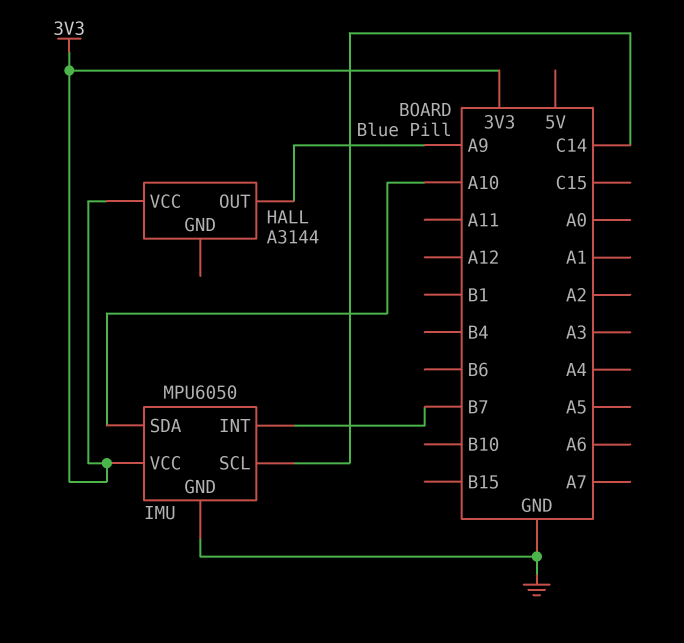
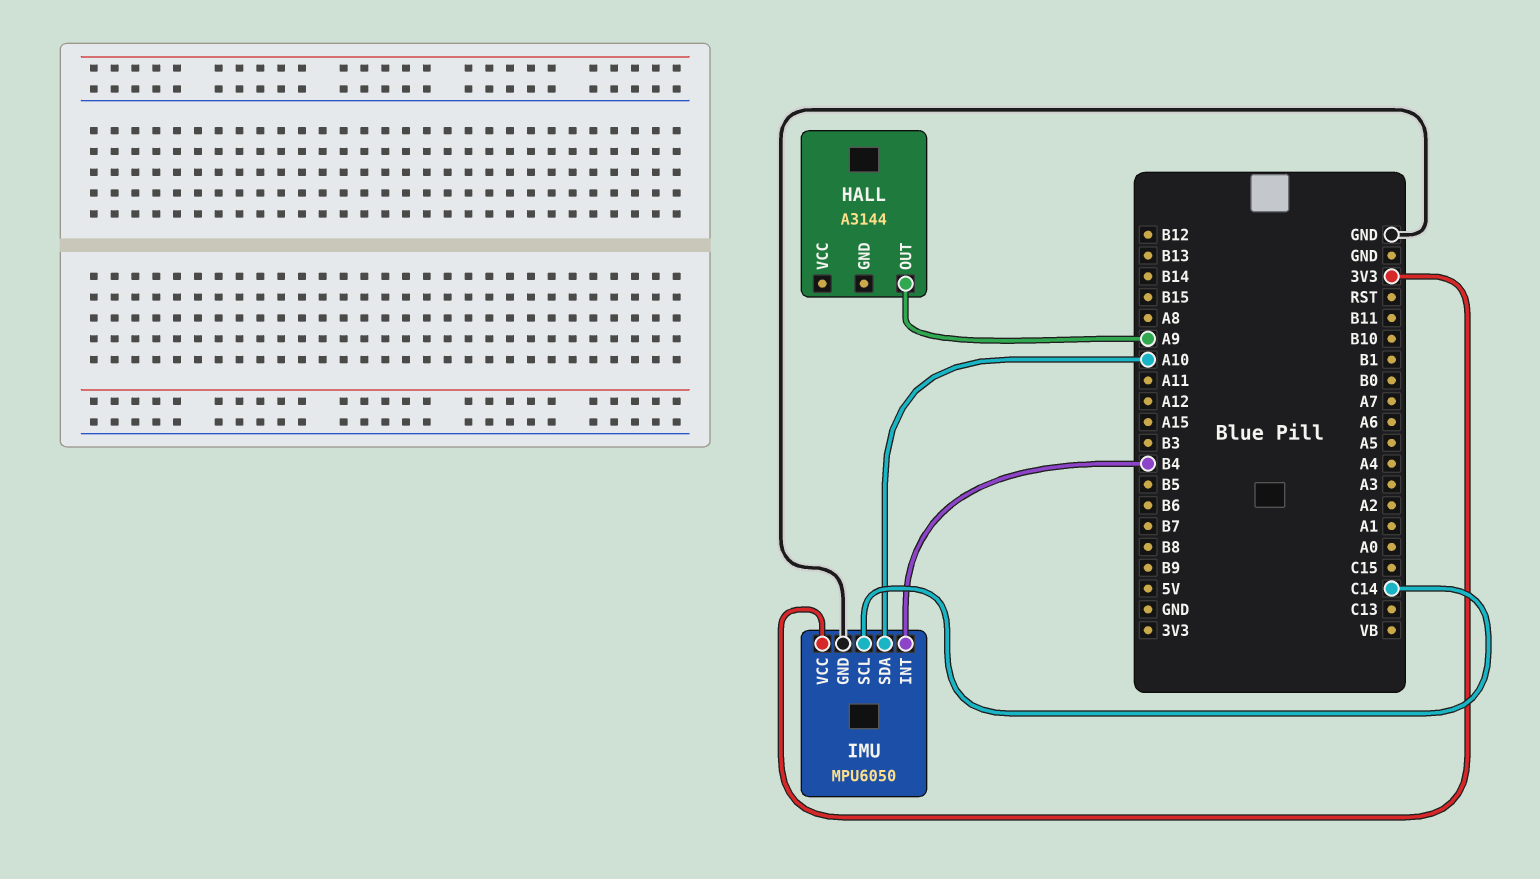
HALL pin VCC: 3V3 -> none
IMU pin INT: B7 -> B4

